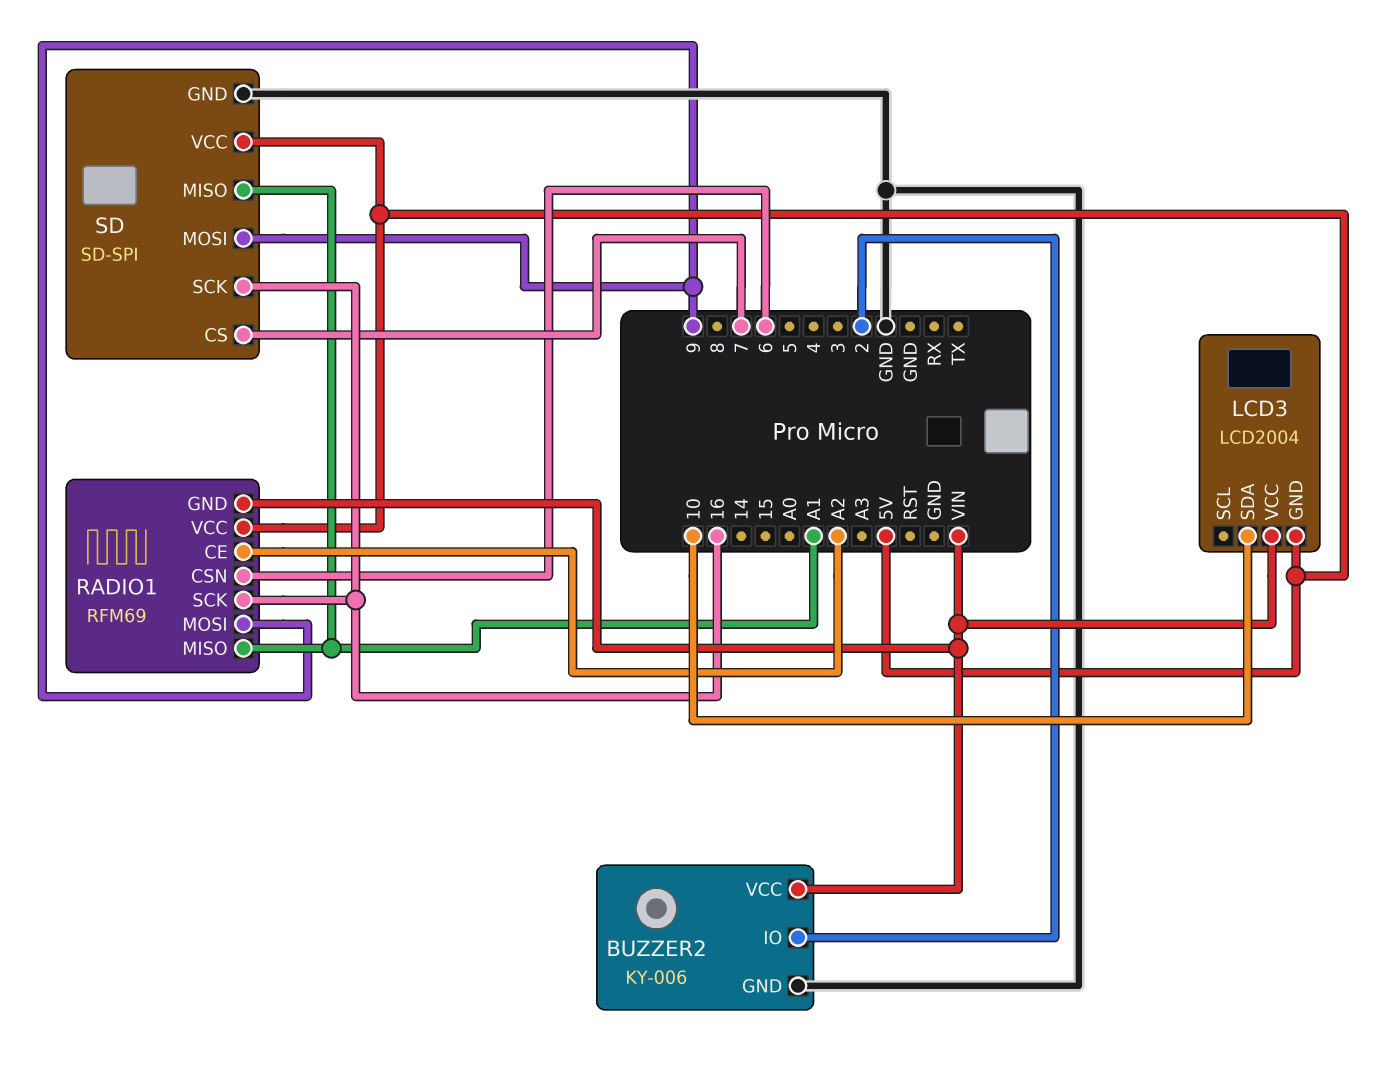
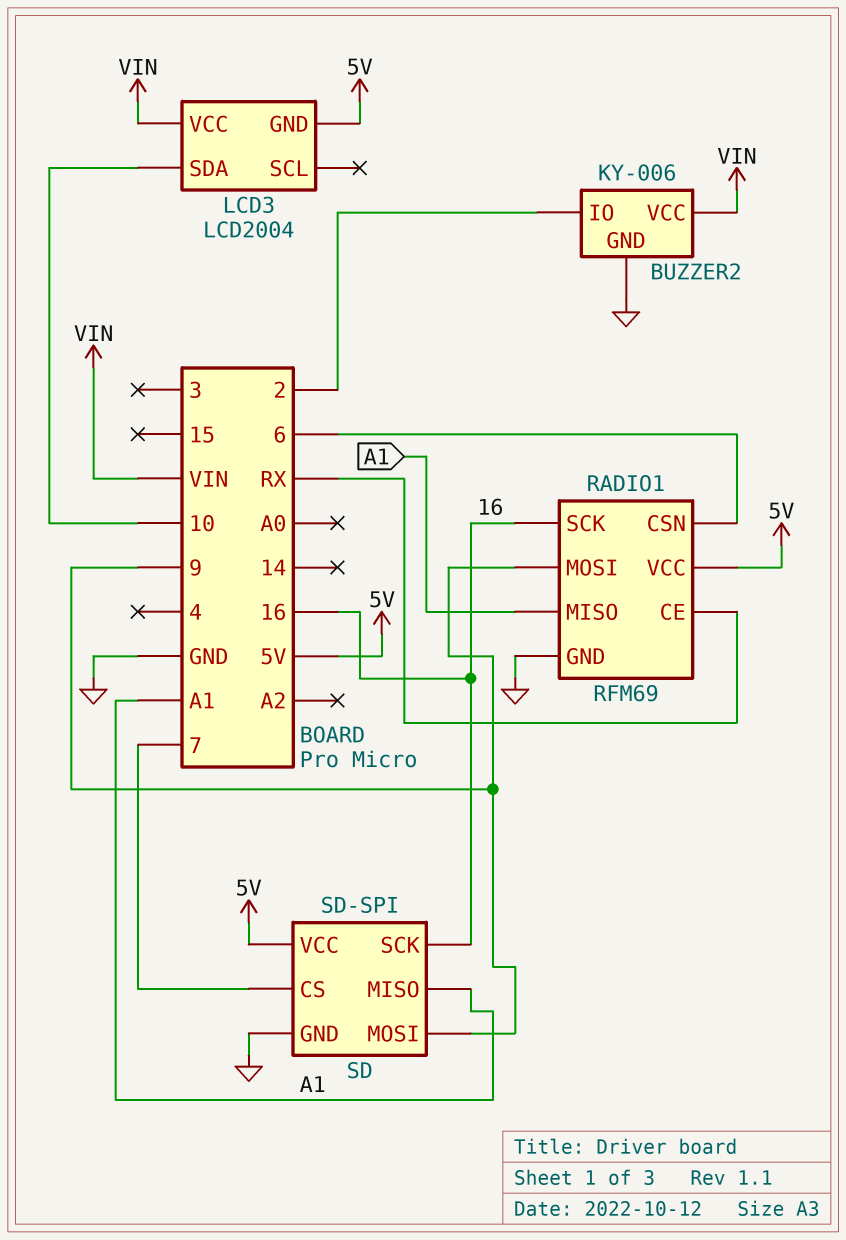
RADIO1 pin CE: A2 -> RX
RADIO1 pin GND: VIN -> GND

